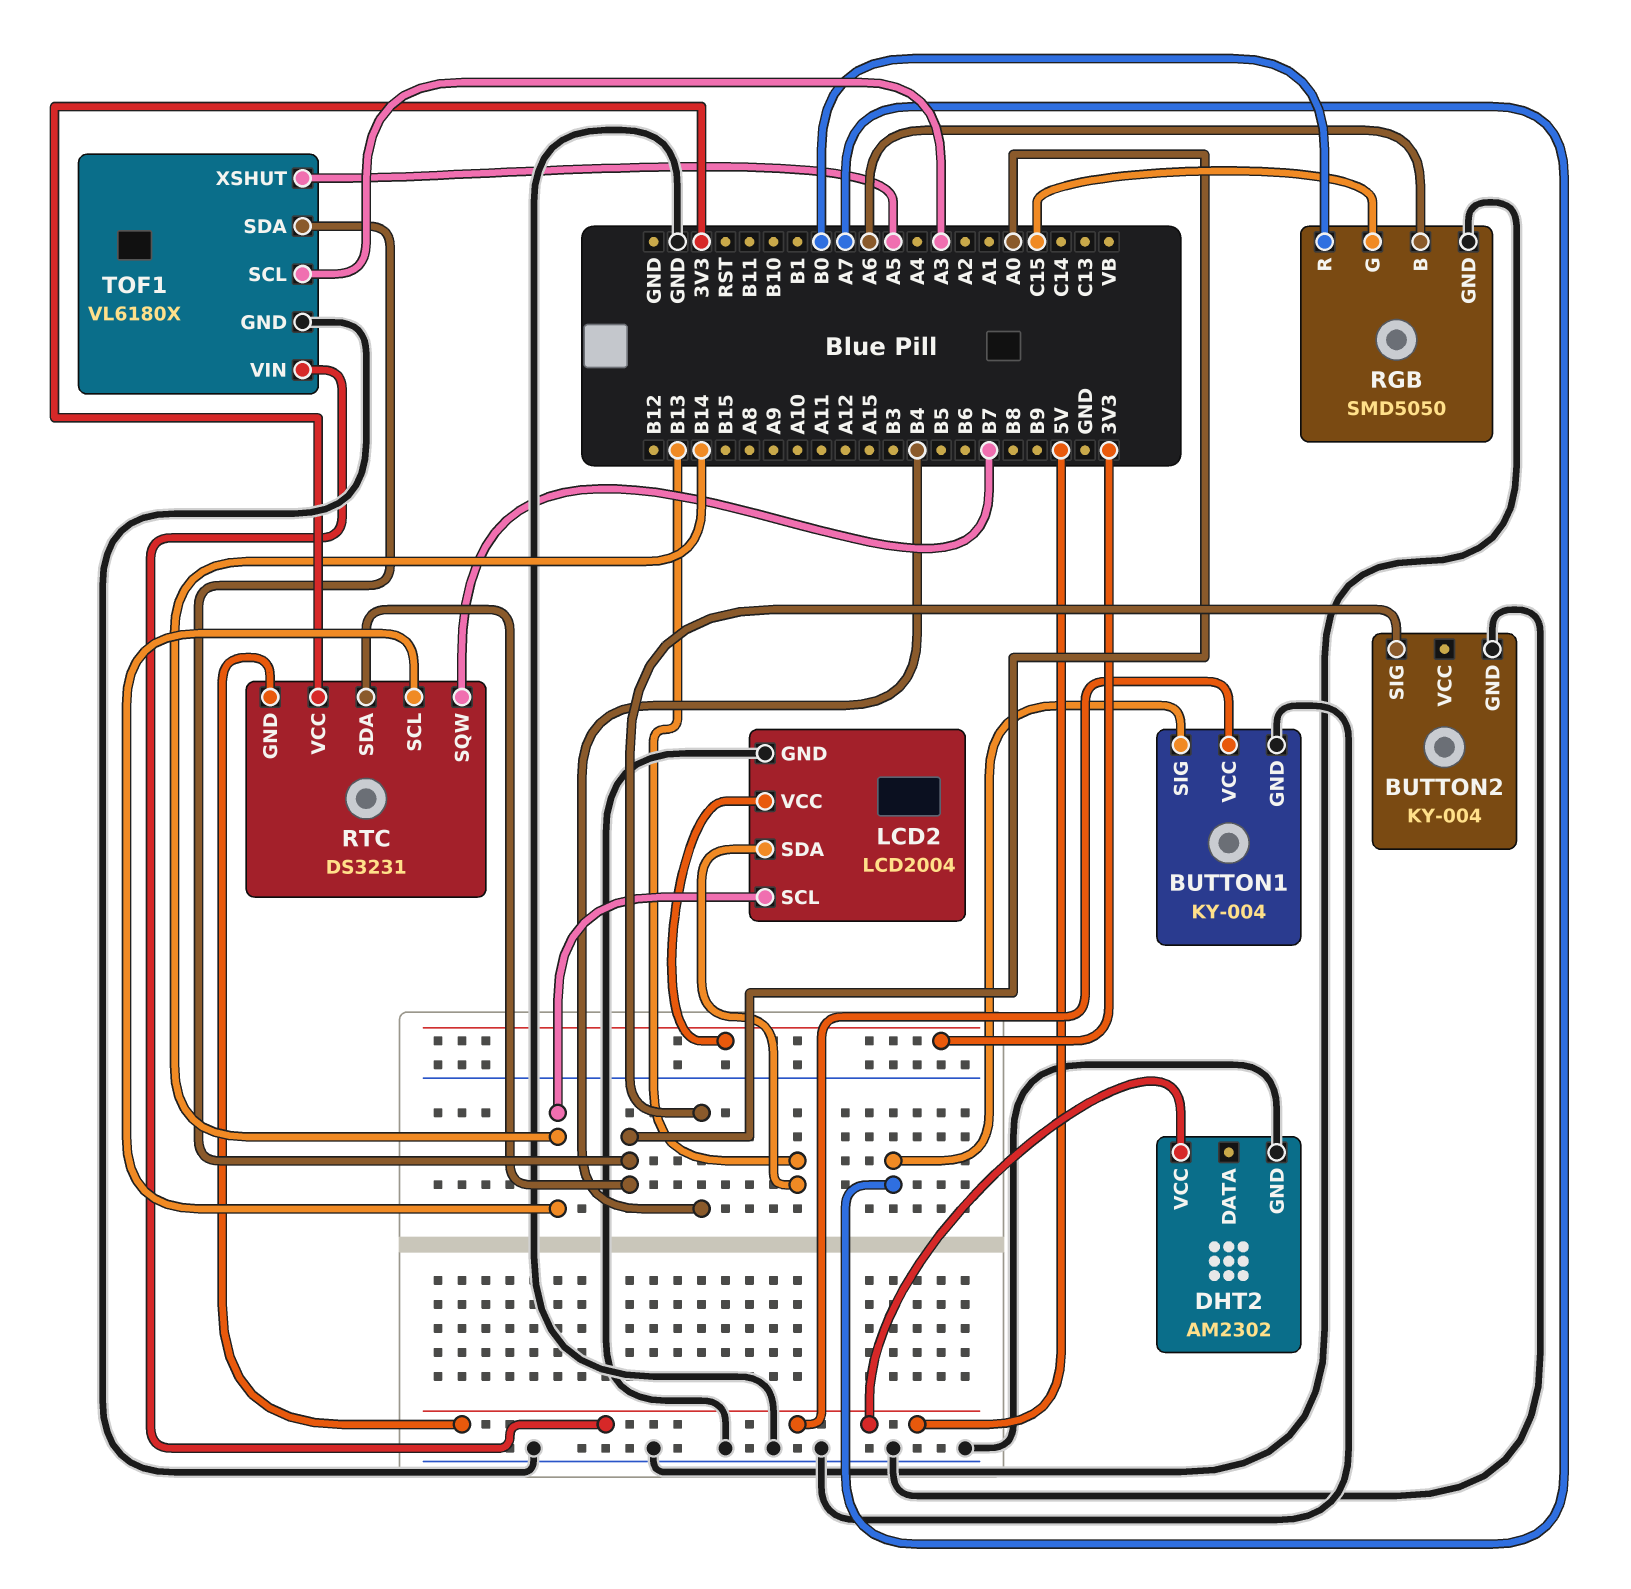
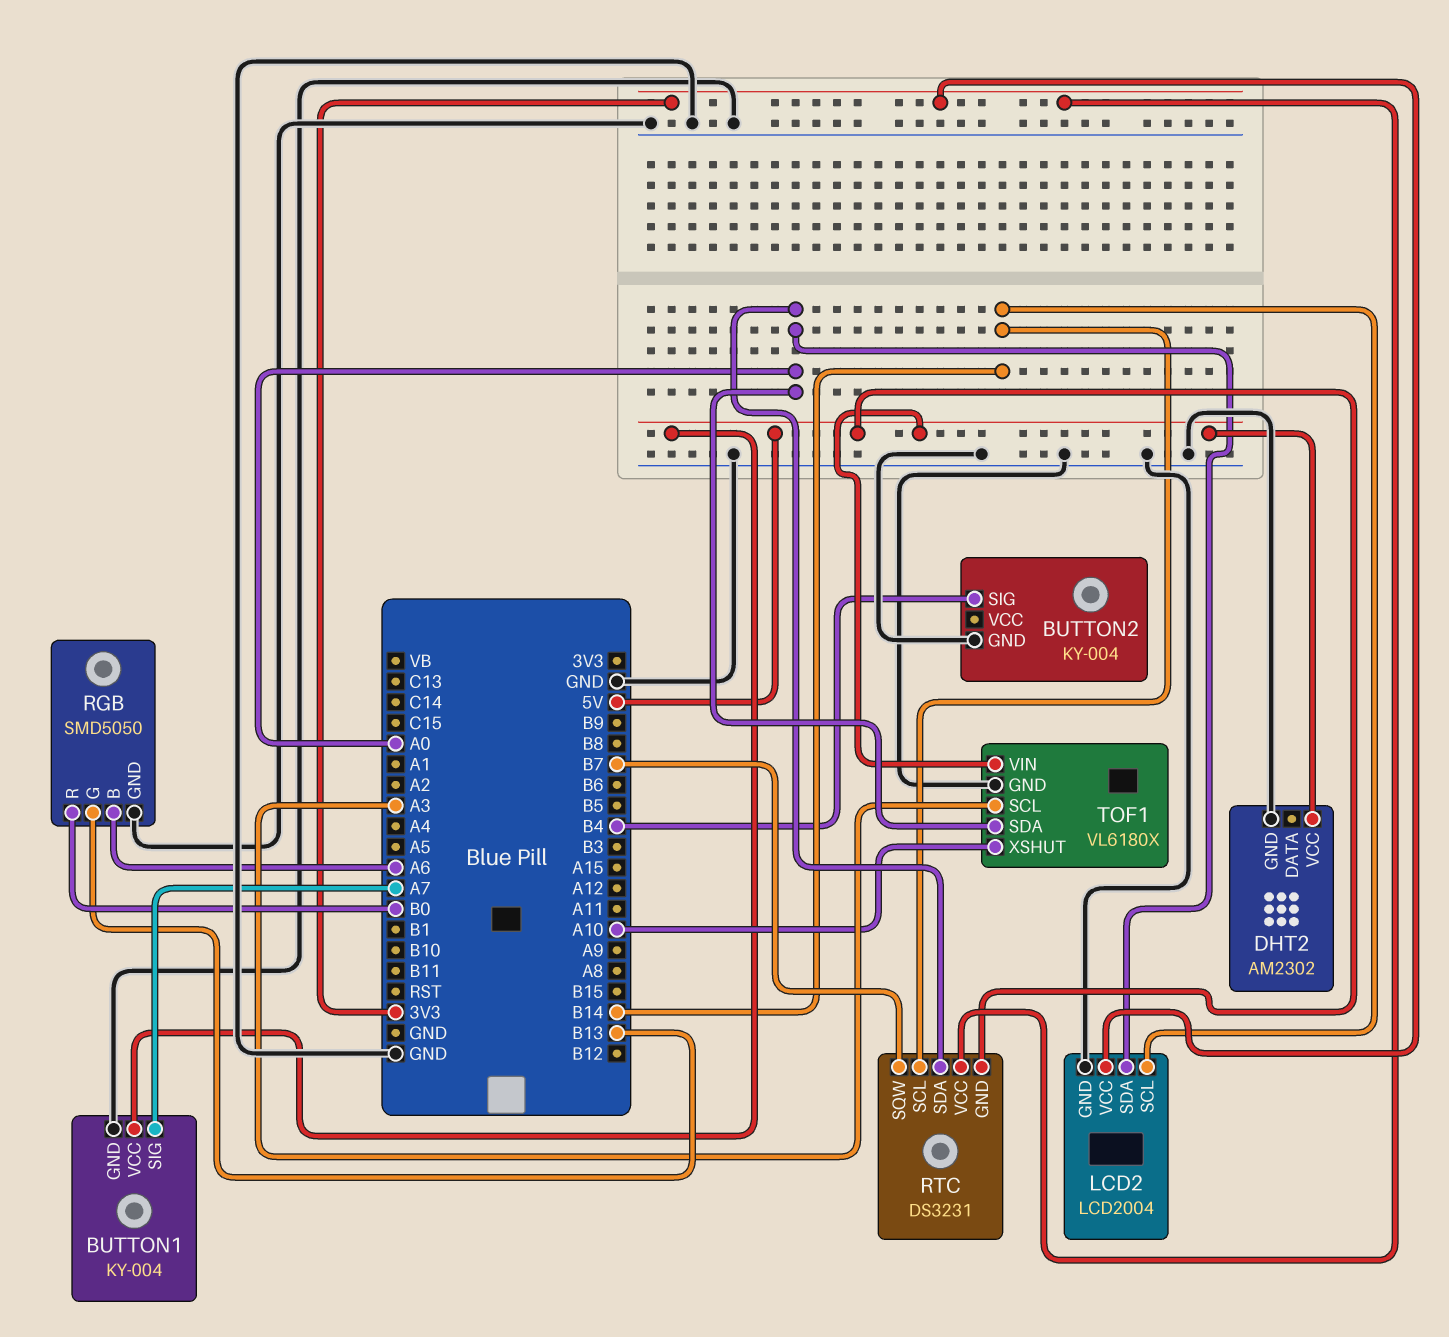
LCD2 pin SDA: B13 -> A0
RGB pin G: C15 -> B13
TOF1 pin XSHUT: A5 -> A10

